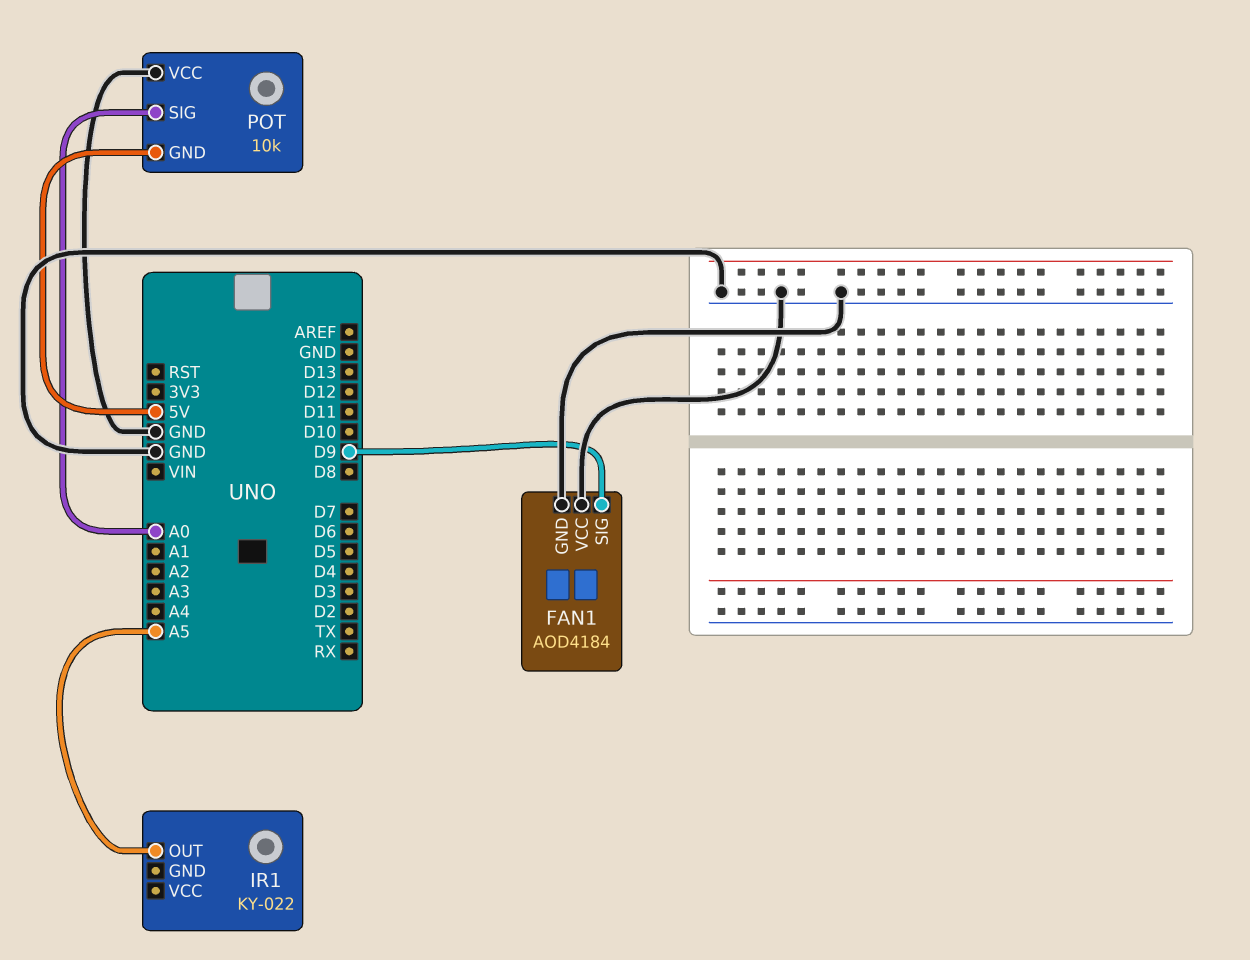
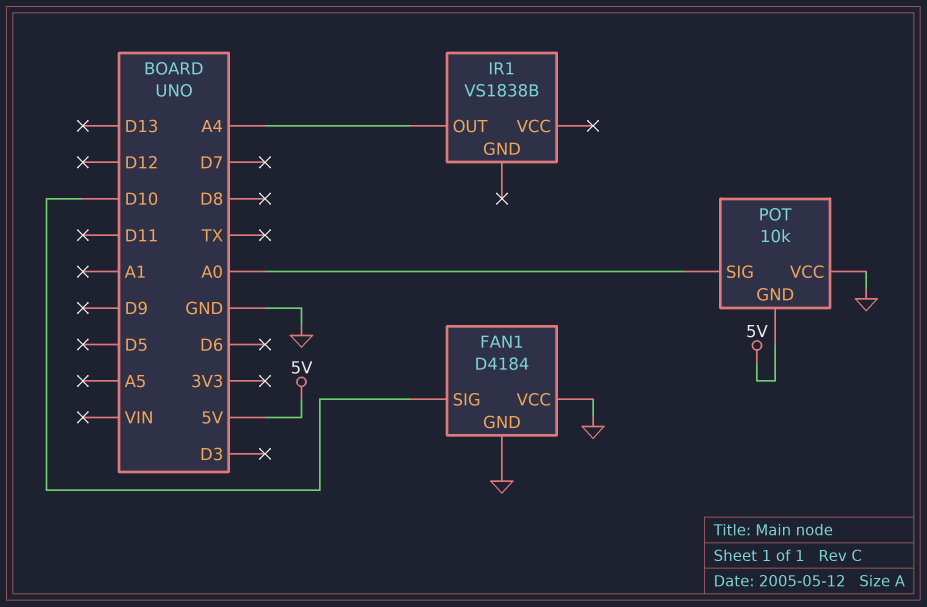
FAN1: AOD4184 -> D4184
FAN1 pin SIG: D9 -> D10
IR1: KY-022 -> VS1838B
IR1 pin OUT: A5 -> A4

